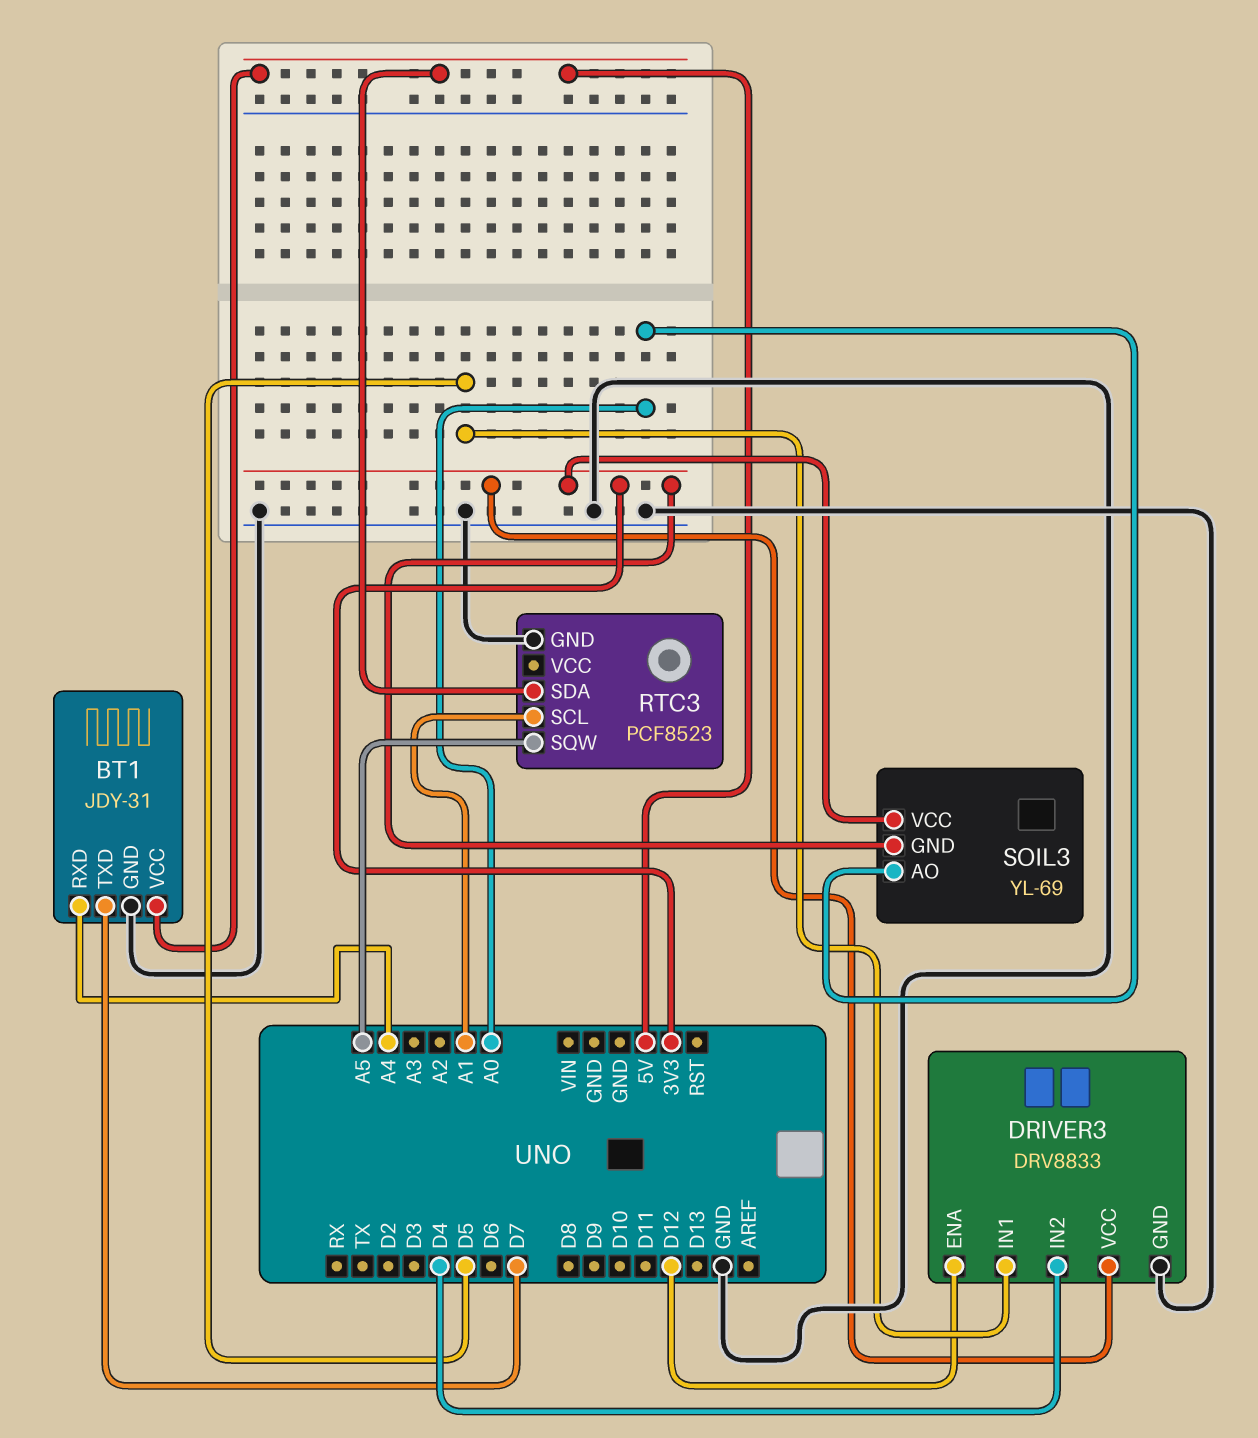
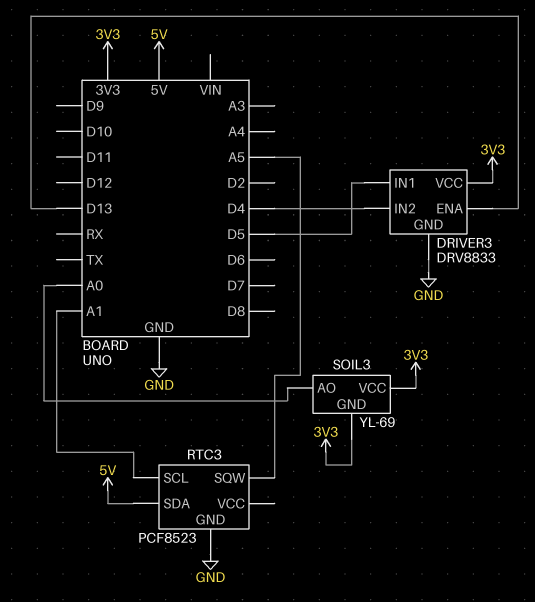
BT1: JDY-31 -> none
BT1 pin GND: GND -> none
BT1 pin RXD: A4 -> none
BT1 pin TXD: D7 -> none
BT1 pin VCC: 5V -> none
DRIVER3 pin ENA: D12 -> D13

